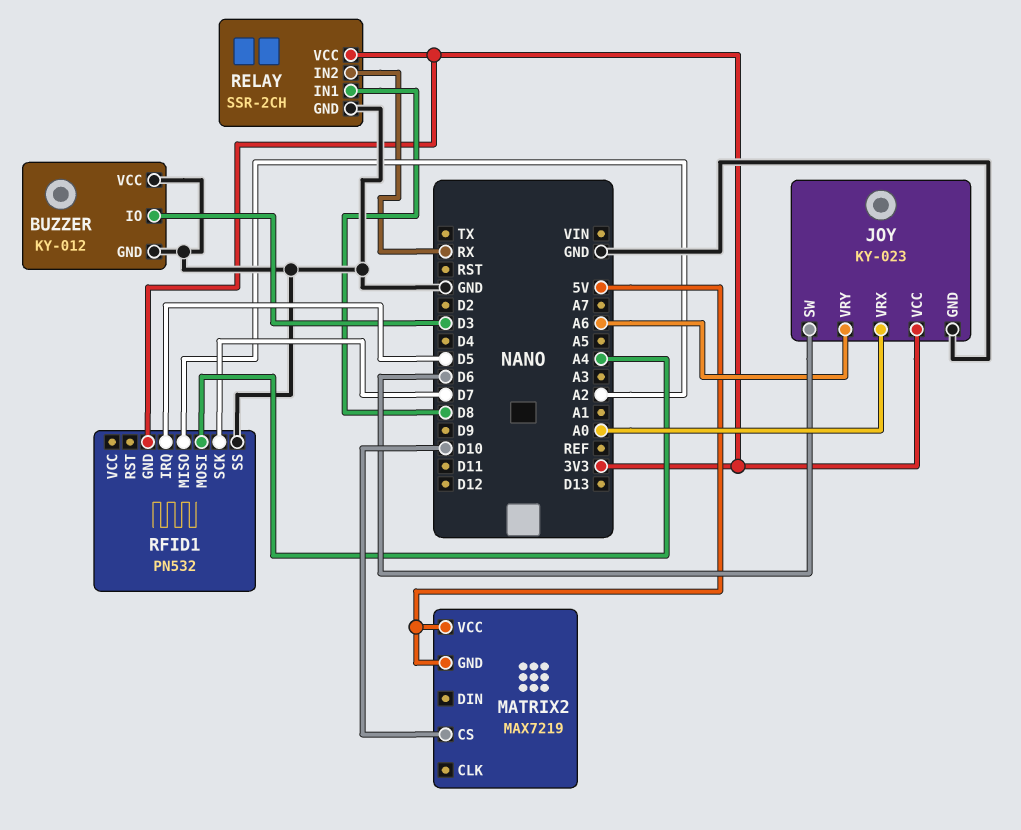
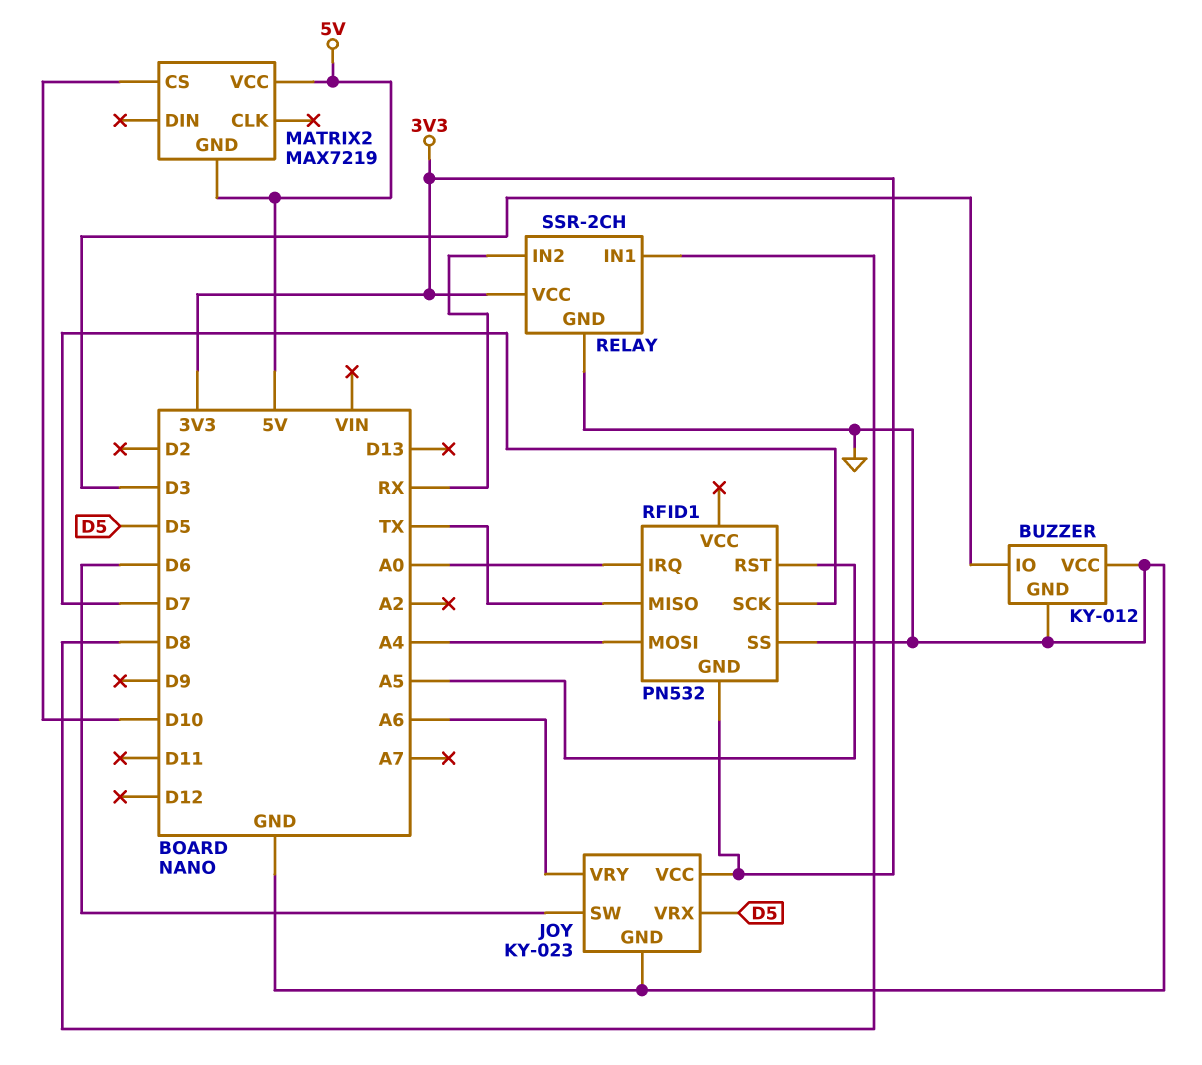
JOY pin VRX: A0 -> D5
RFID1 pin IRQ: D5 -> A0
RFID1 pin MISO: A2 -> TX
RFID1 pin RST: none -> A5

